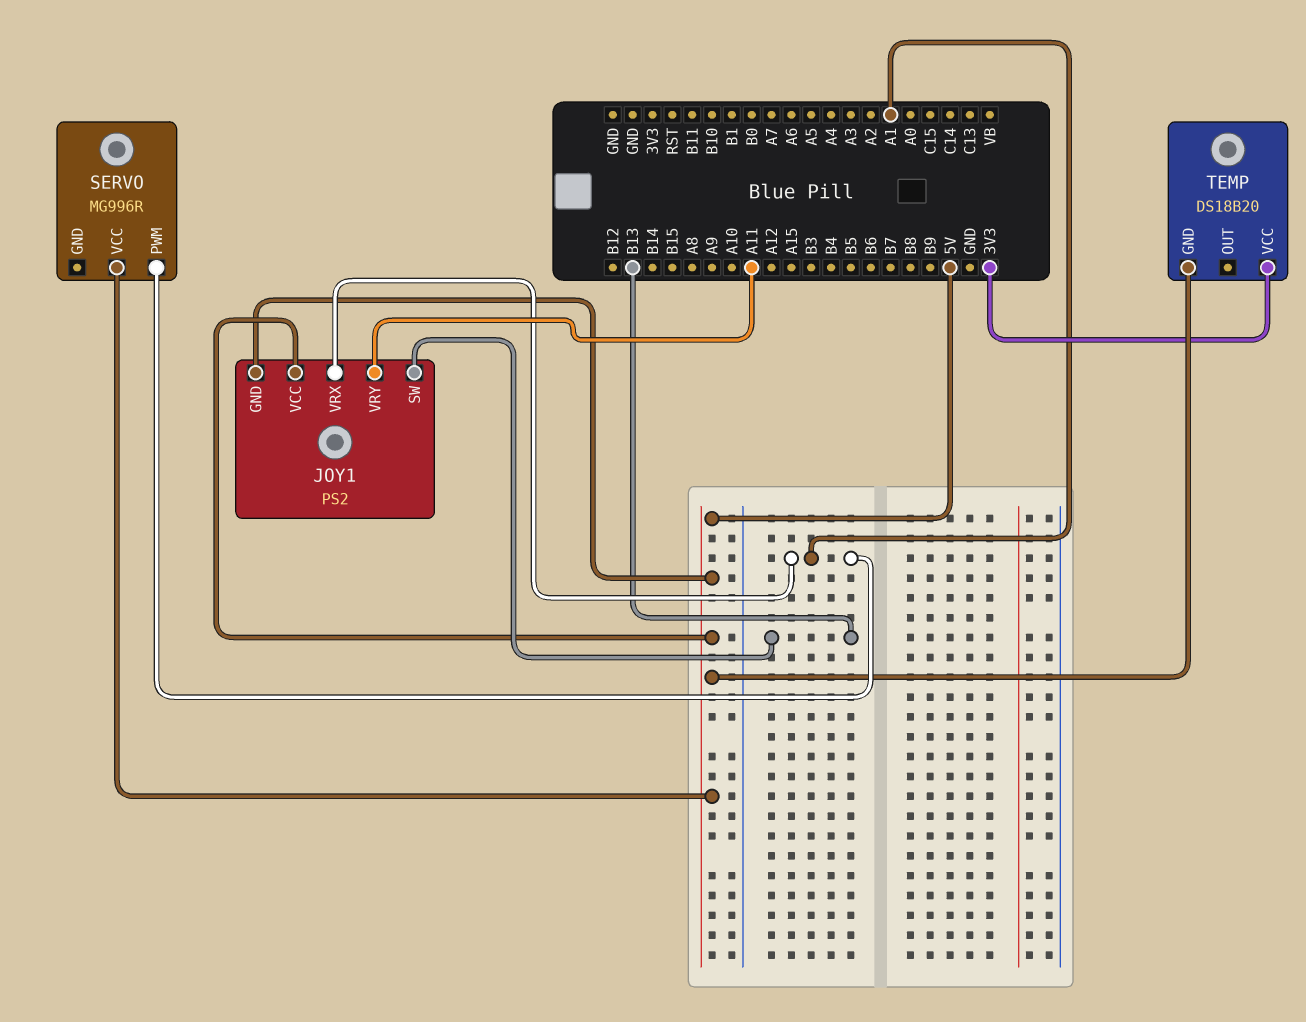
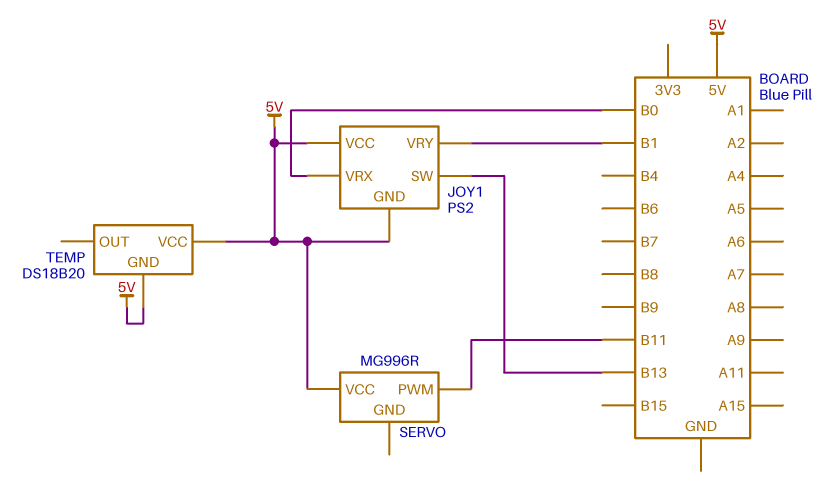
JOY1 pin VRX: A1 -> B0
JOY1 pin VRY: A11 -> B1
SERVO pin PWM: A1 -> B11
TEMP pin VCC: 3V3 -> 5V

